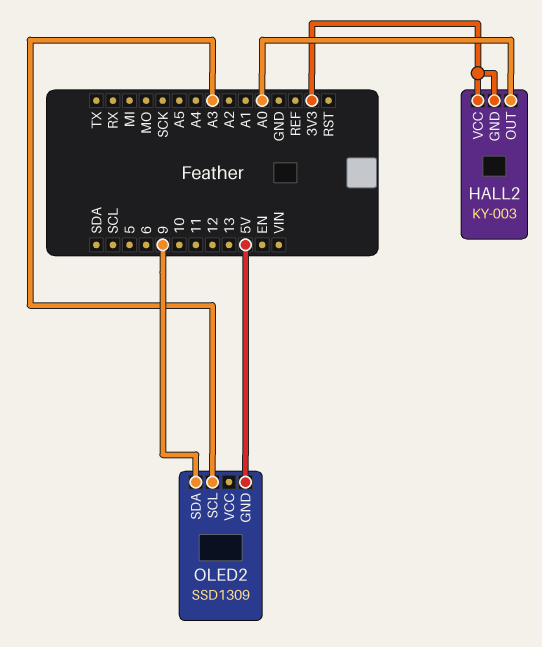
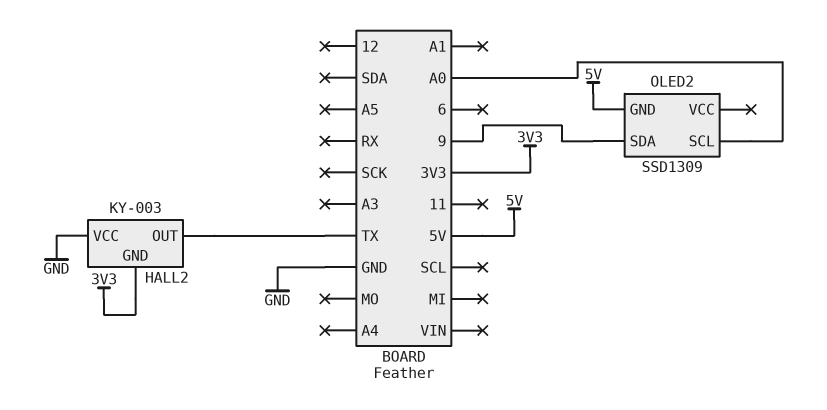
HALL2 pin OUT: A0 -> TX
HALL2 pin VCC: 3V3 -> GND
OLED2 pin SCL: A3 -> A0

